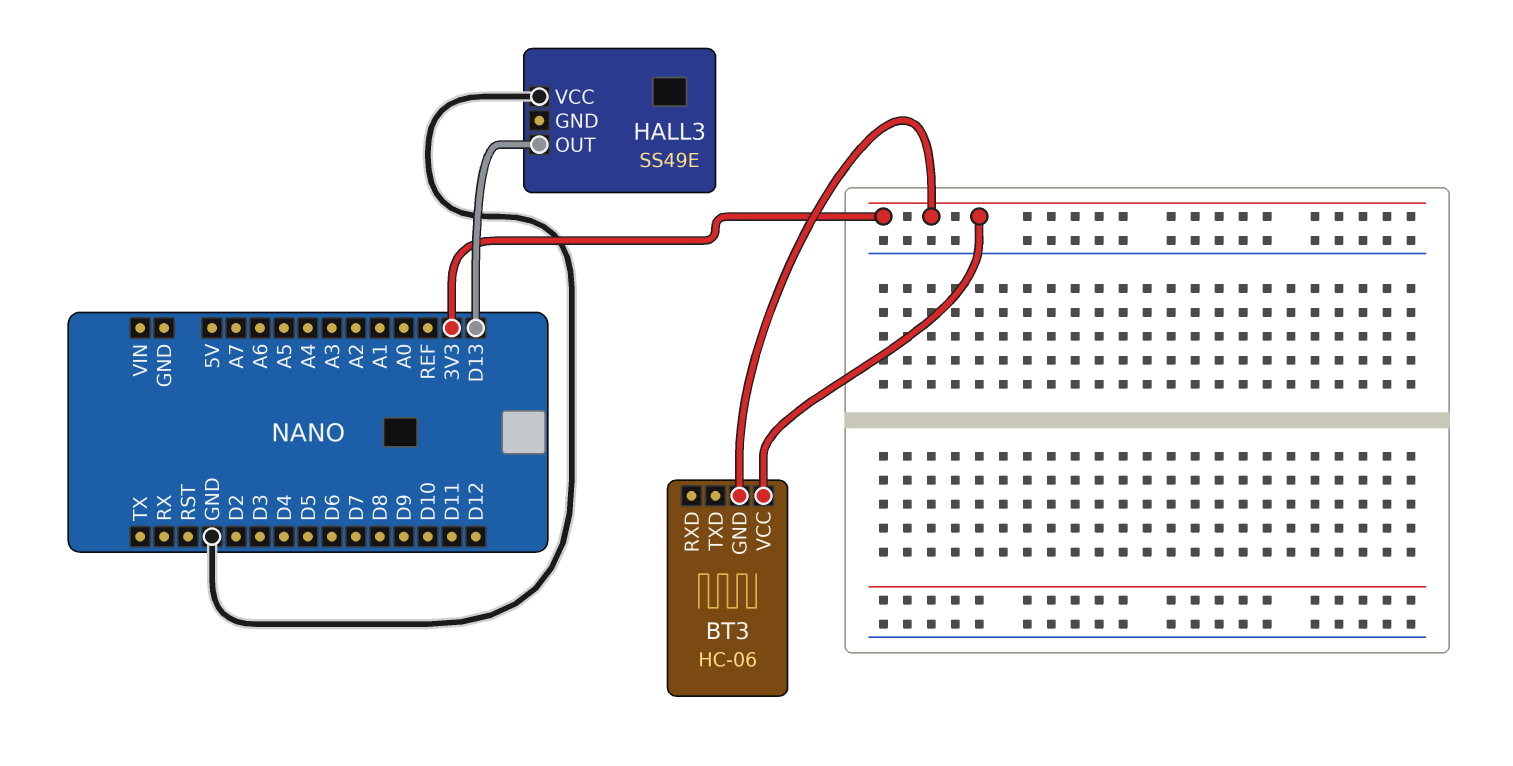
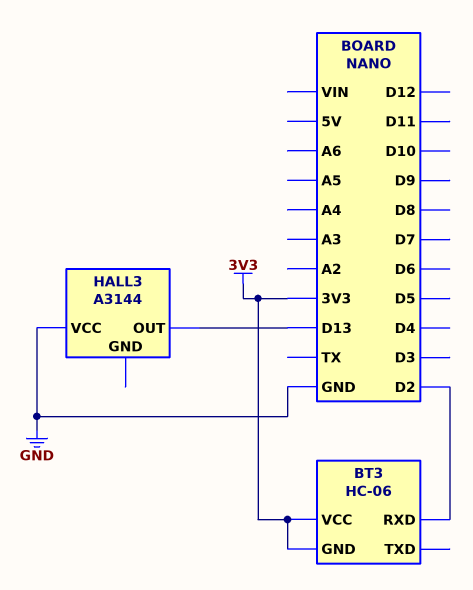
BT3 pin RXD: none -> D2
HALL3: SS49E -> A3144

